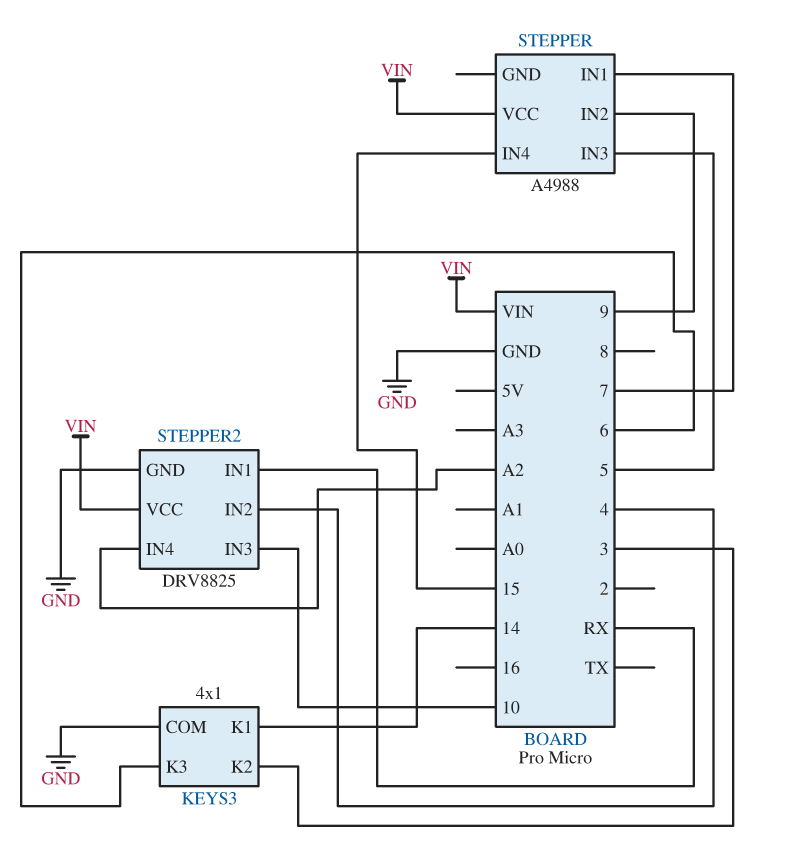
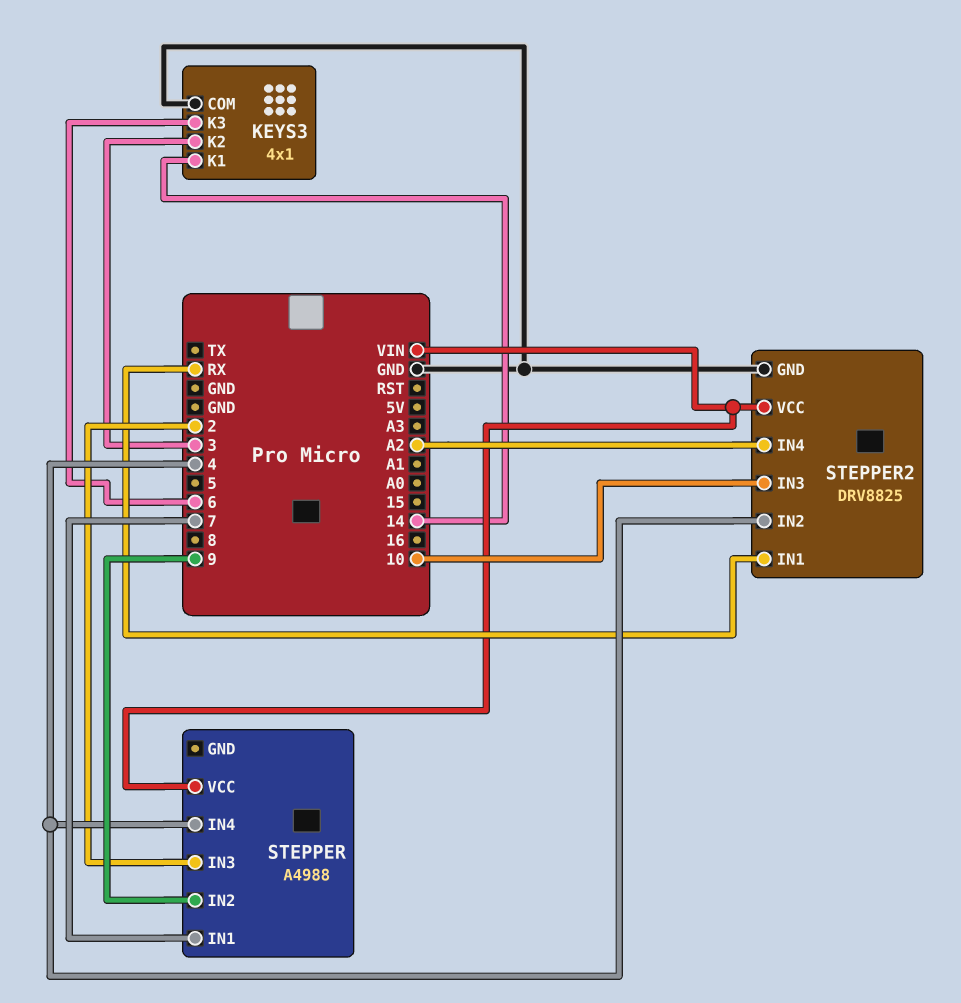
STEPPER pin IN3: 5 -> 2
STEPPER pin IN4: 15 -> 4

